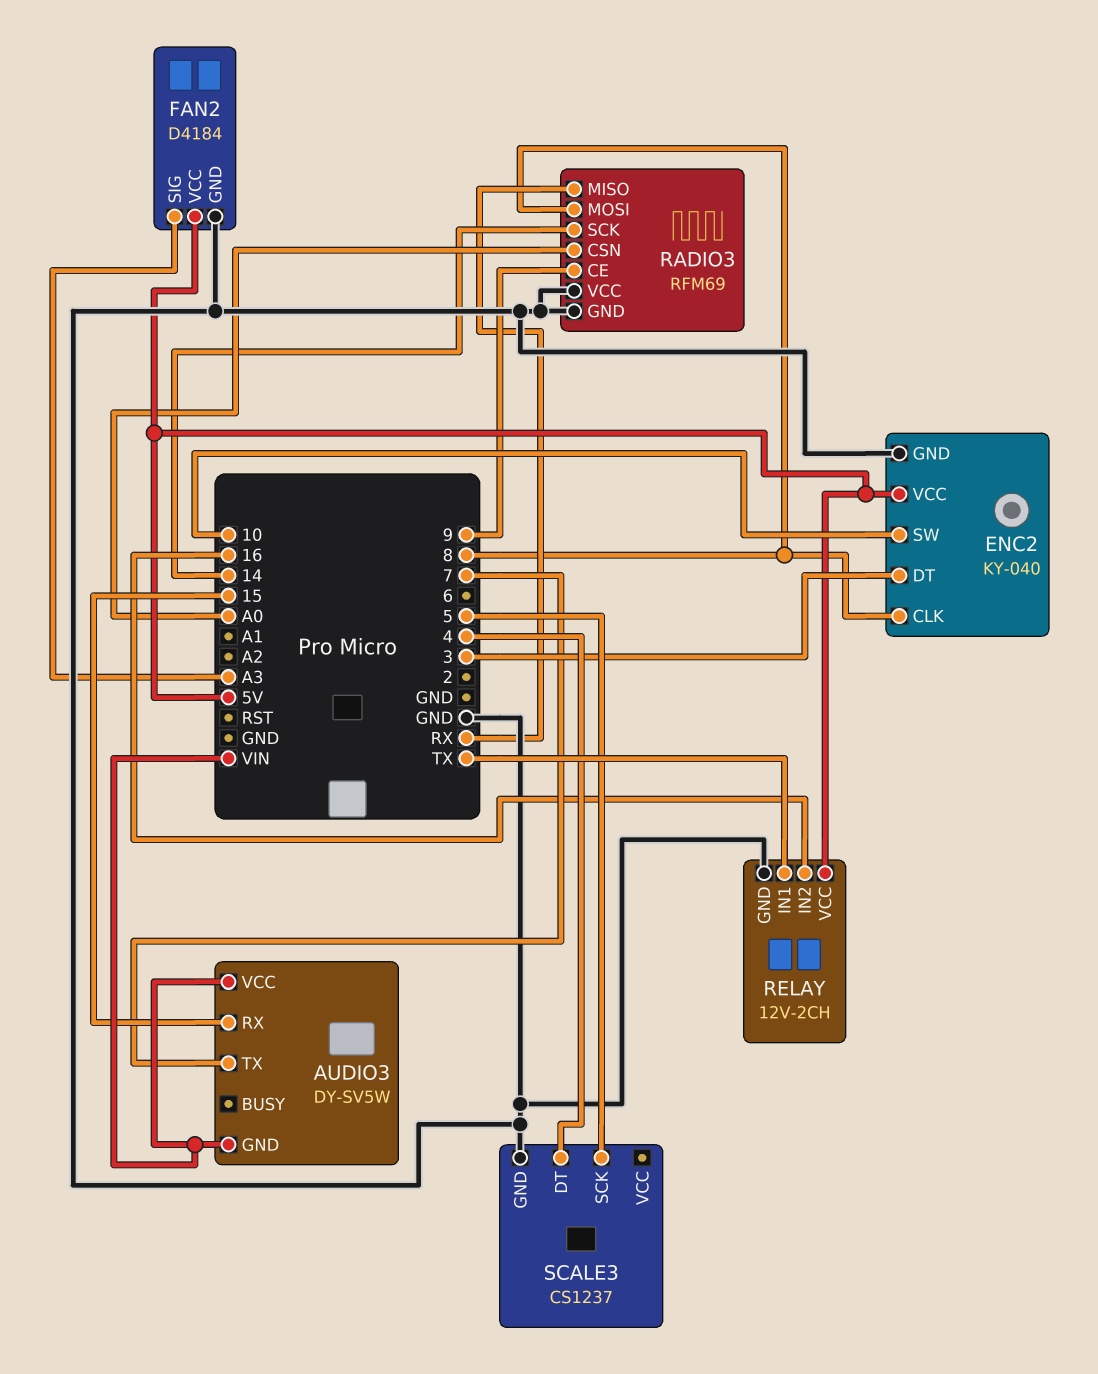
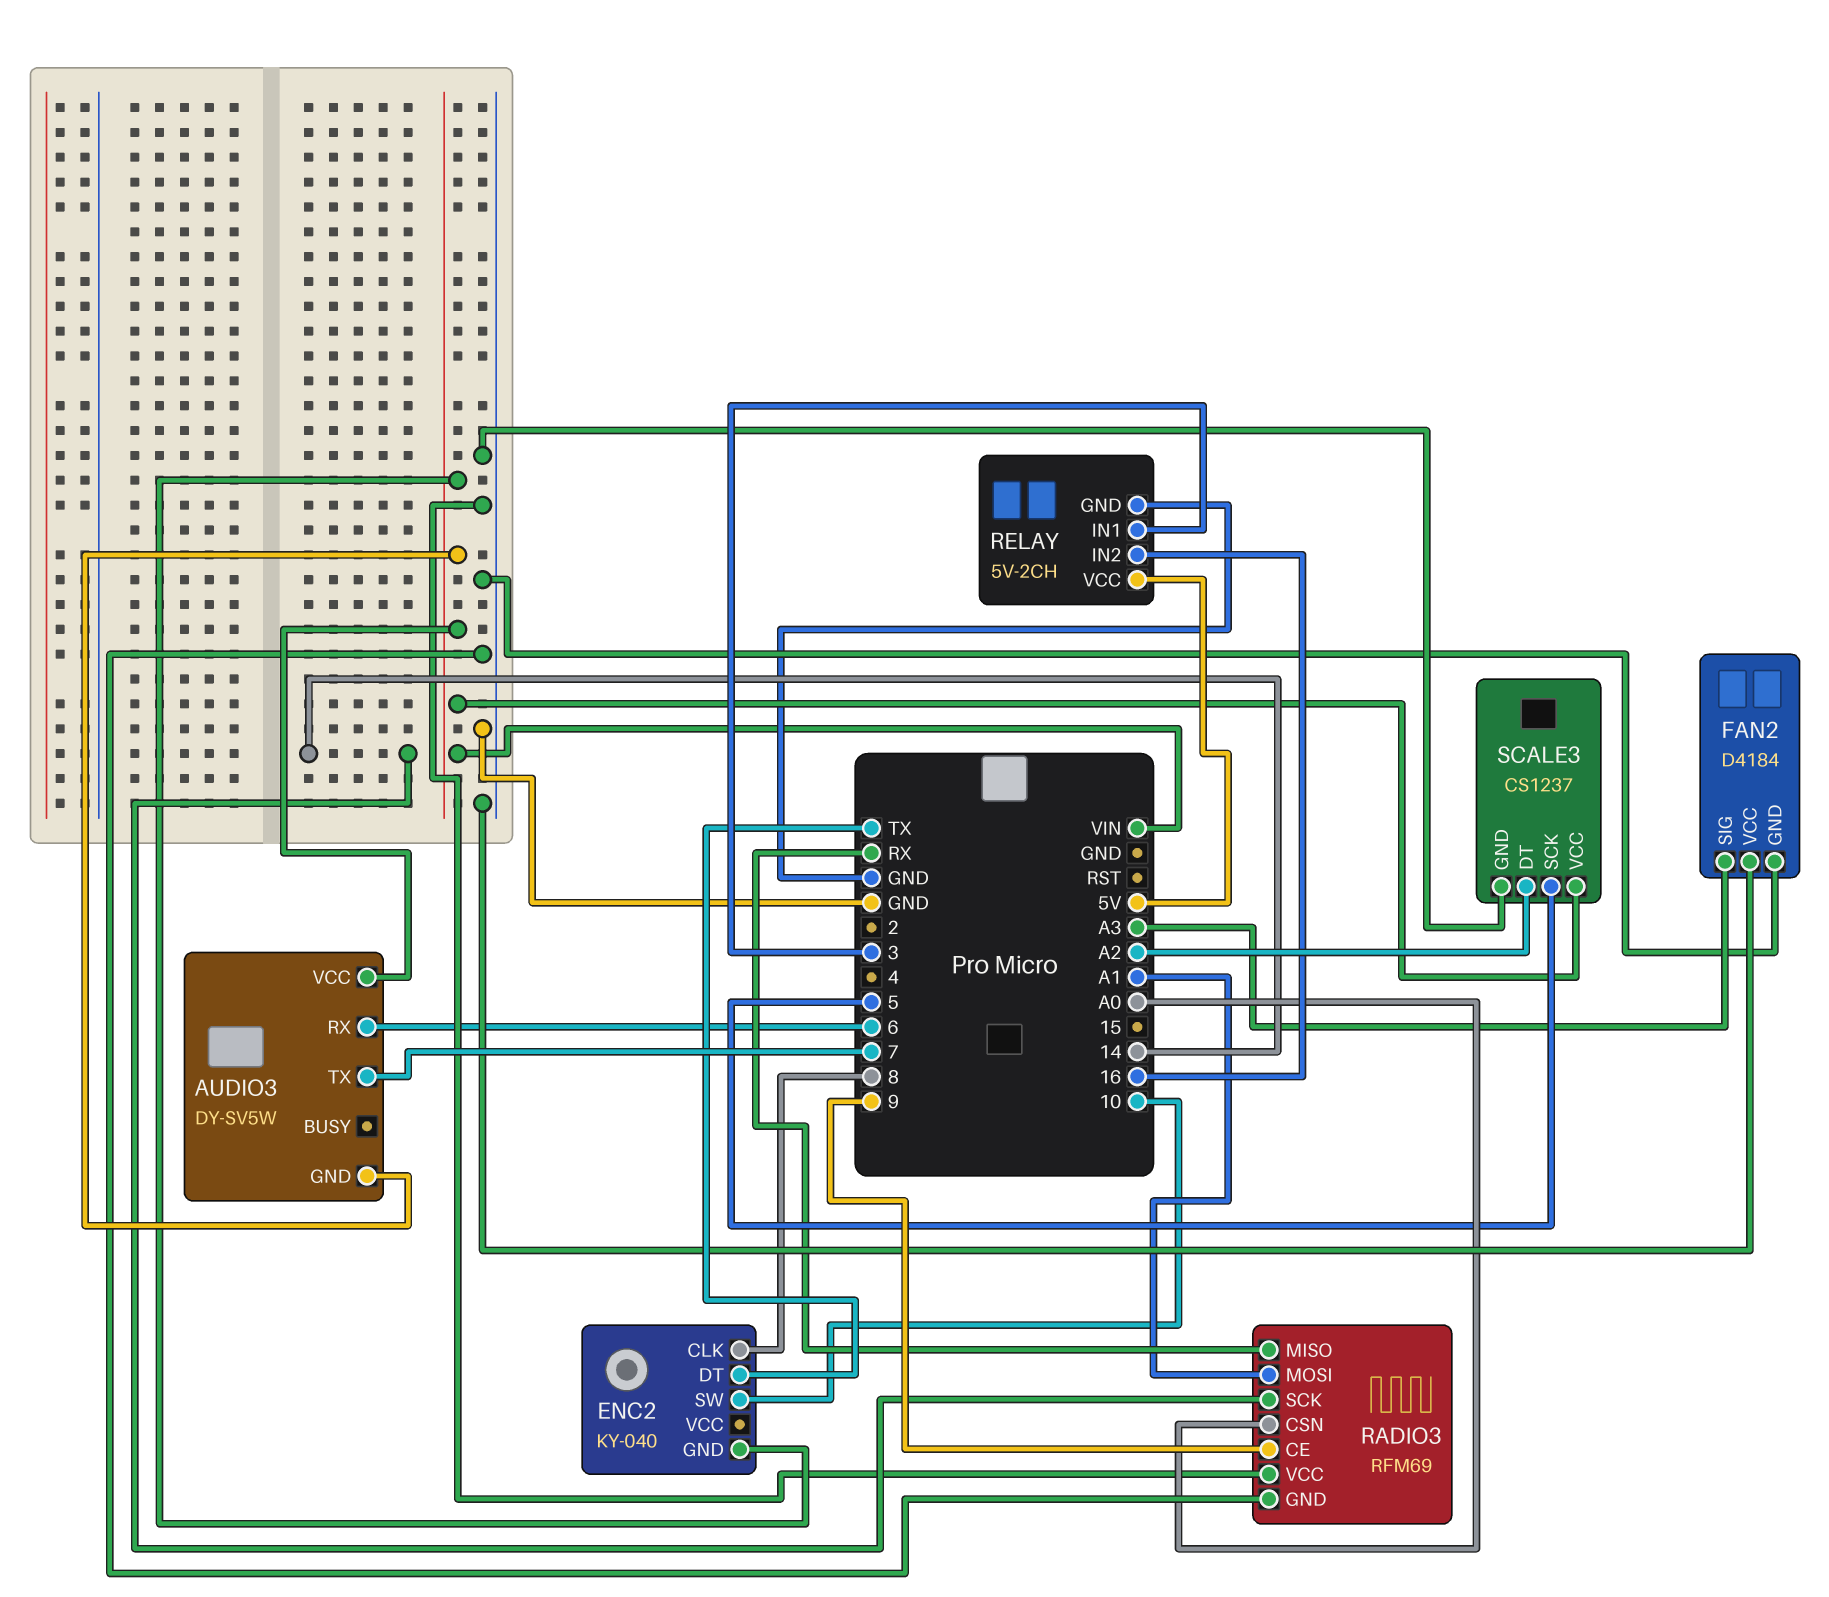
AUDIO3 pin RX: 15 -> 6
ENC2 pin DT: 3 -> TX
ENC2 pin GND: GND -> VIN
ENC2 pin VCC: 5V -> none
FAN2 pin VCC: 5V -> GND
RADIO3 pin MOSI: 8 -> A1
RELAY: 12V-2CH -> 5V-2CH
RELAY pin IN1: TX -> 3
SCALE3 pin DT: 4 -> A2
SCALE3 pin VCC: none -> VIN

